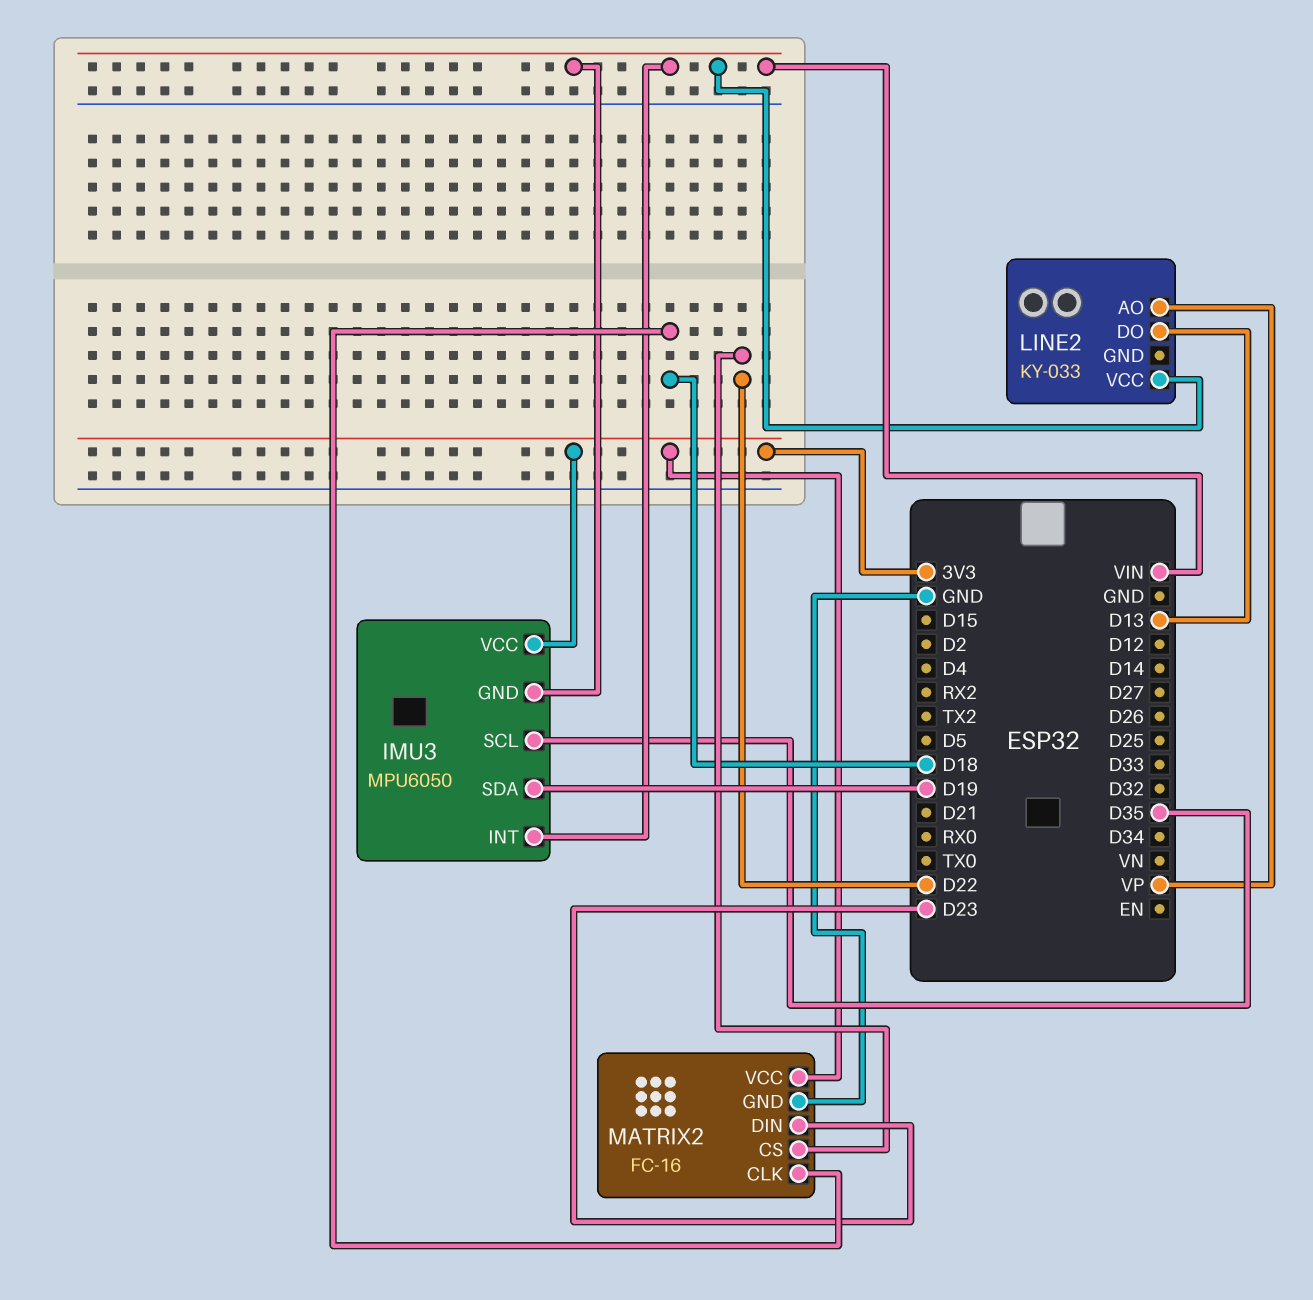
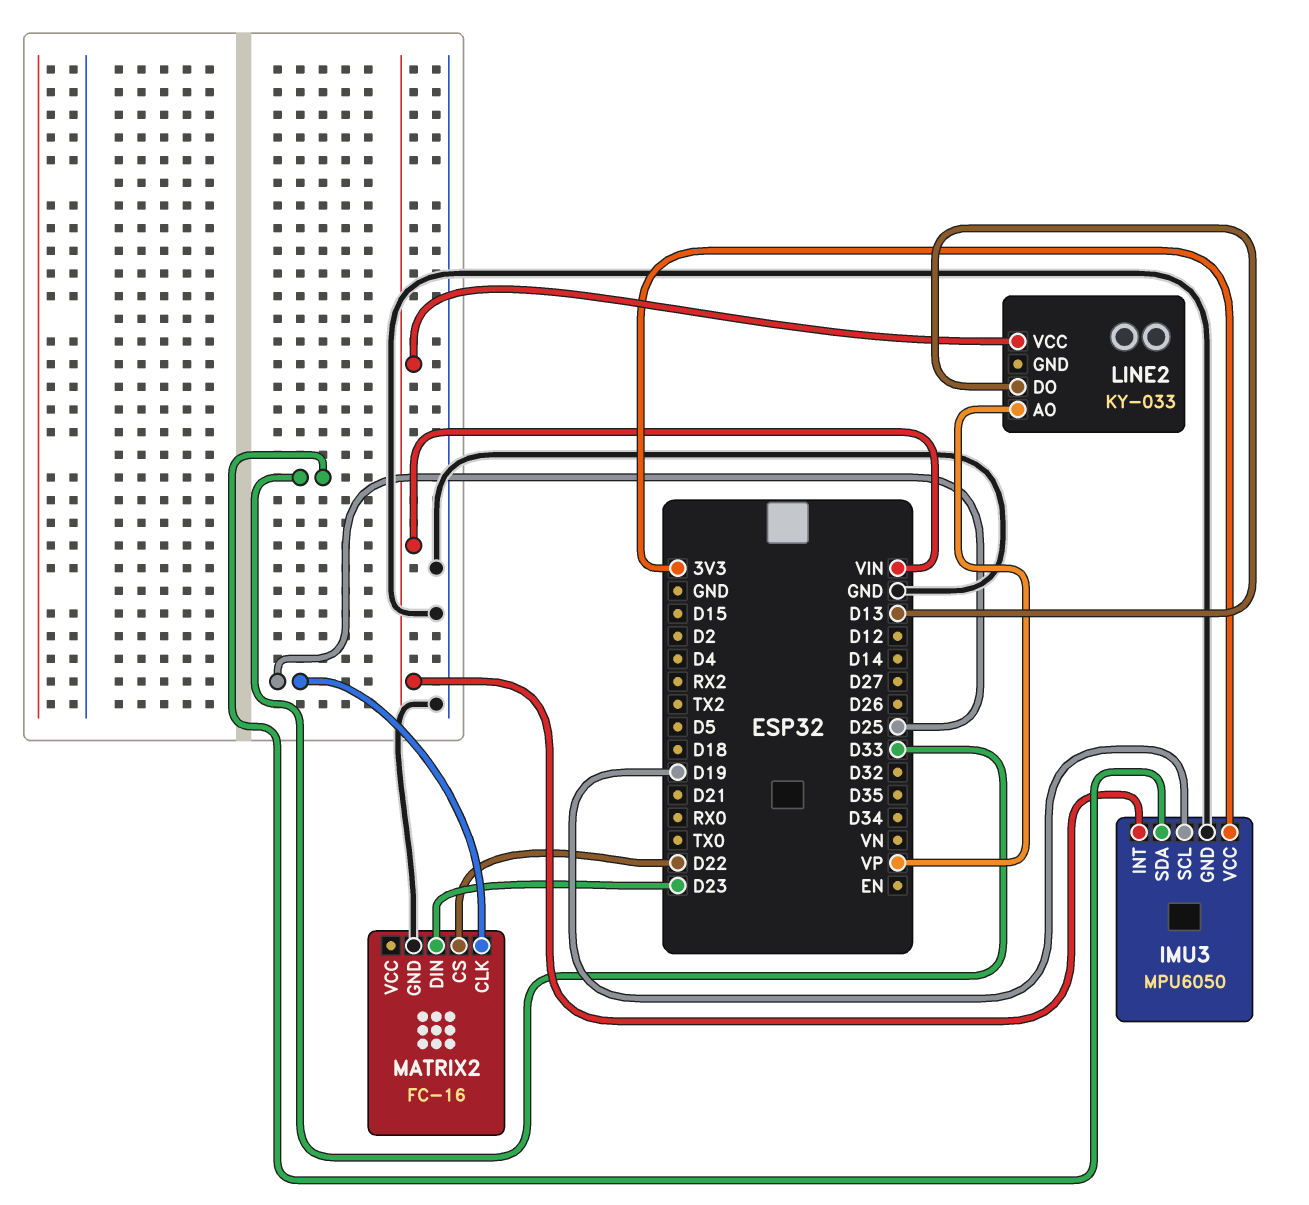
IMU3 pin GND: VIN -> GND
IMU3 pin SCL: D35 -> D19
IMU3 pin SDA: D19 -> D33
MATRIX2 pin CLK: D18 -> D25
MATRIX2 pin VCC: 3V3 -> none

